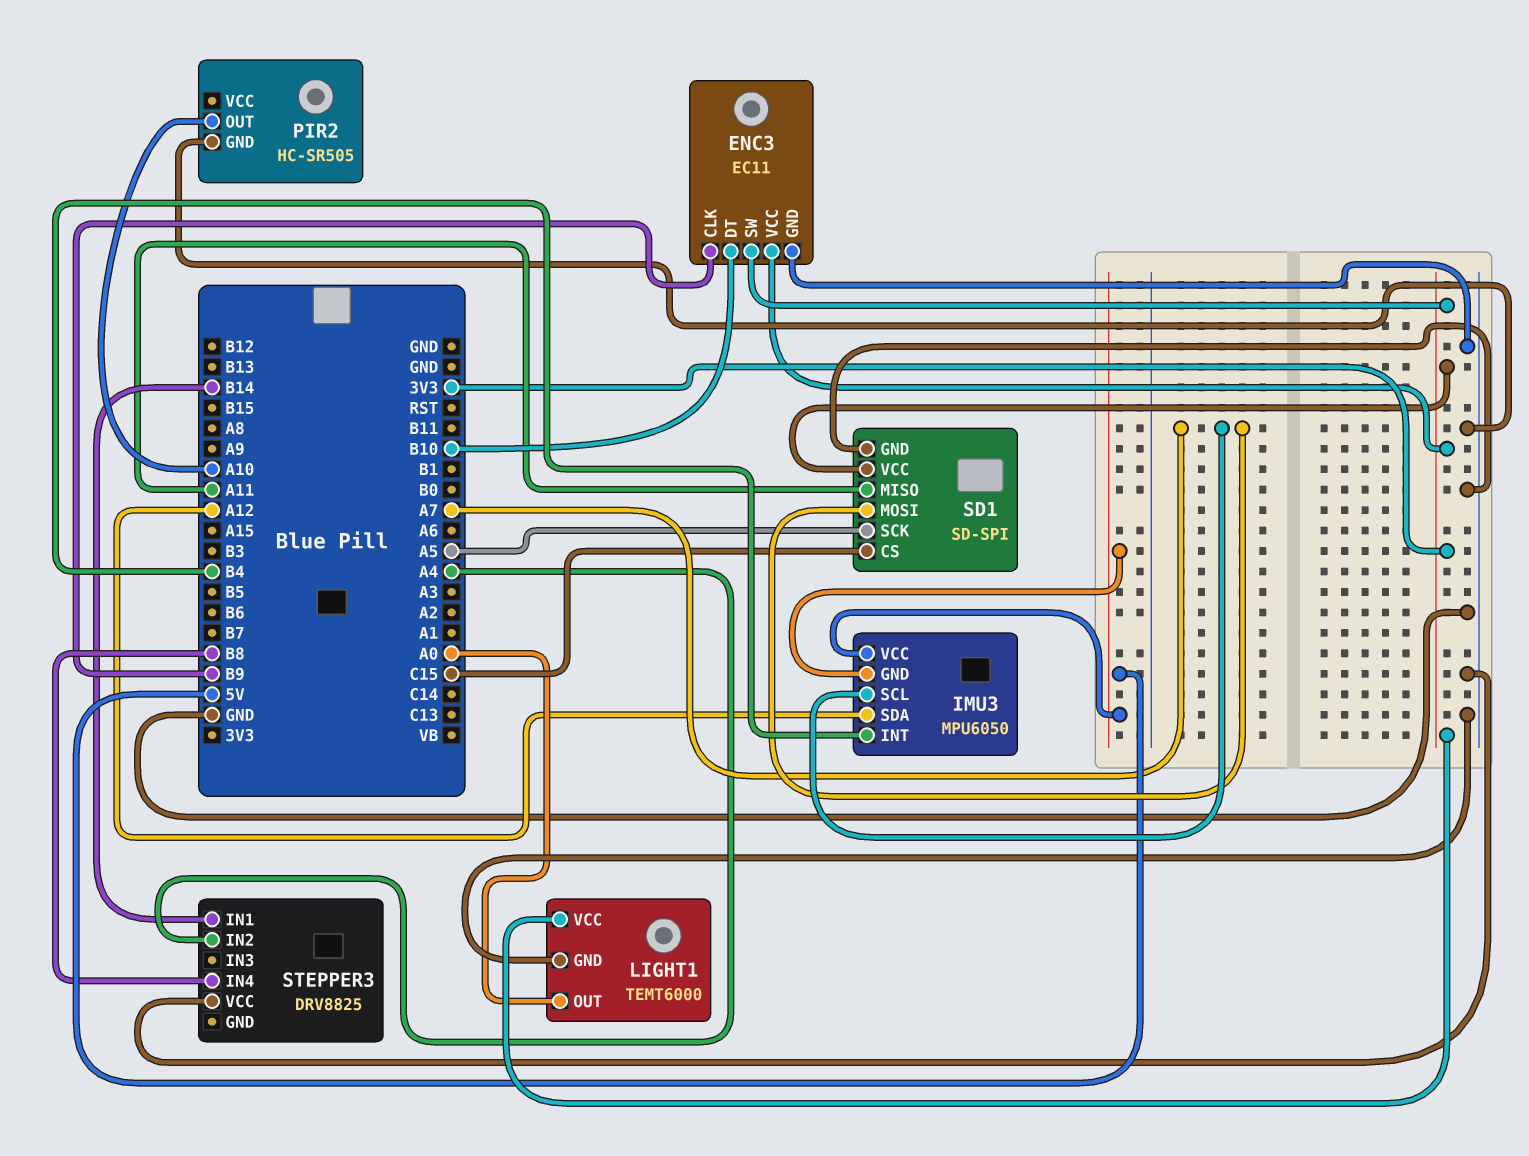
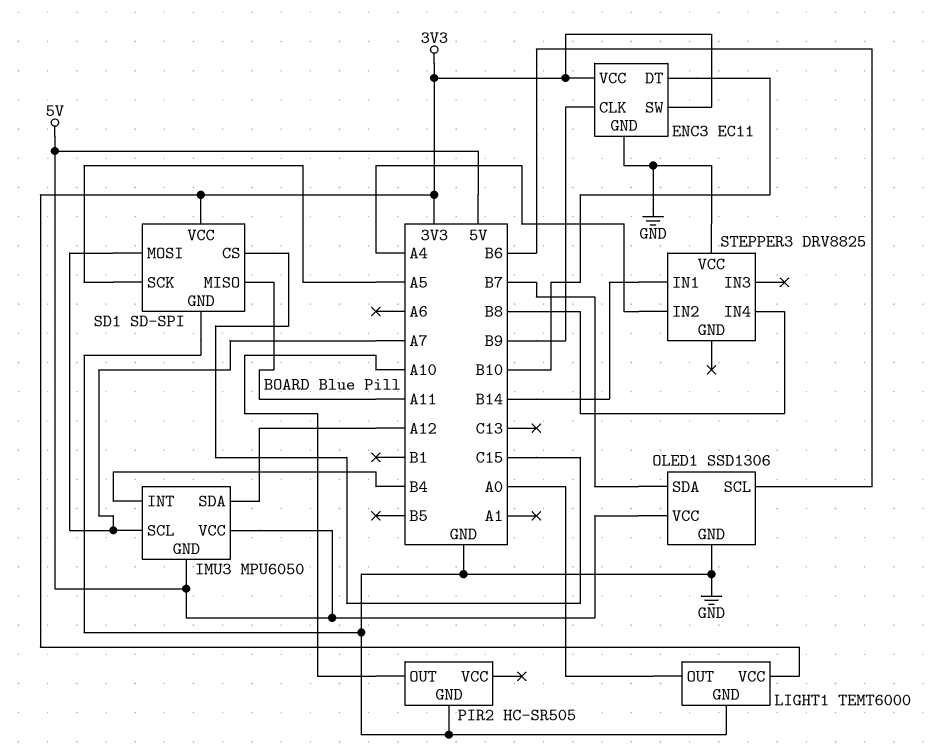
OLED1: none -> SSD1306
OLED1 pin GND: none -> GND
OLED1 pin SCL: none -> B6
OLED1 pin SDA: none -> B7
OLED1 pin VCC: none -> 5V

